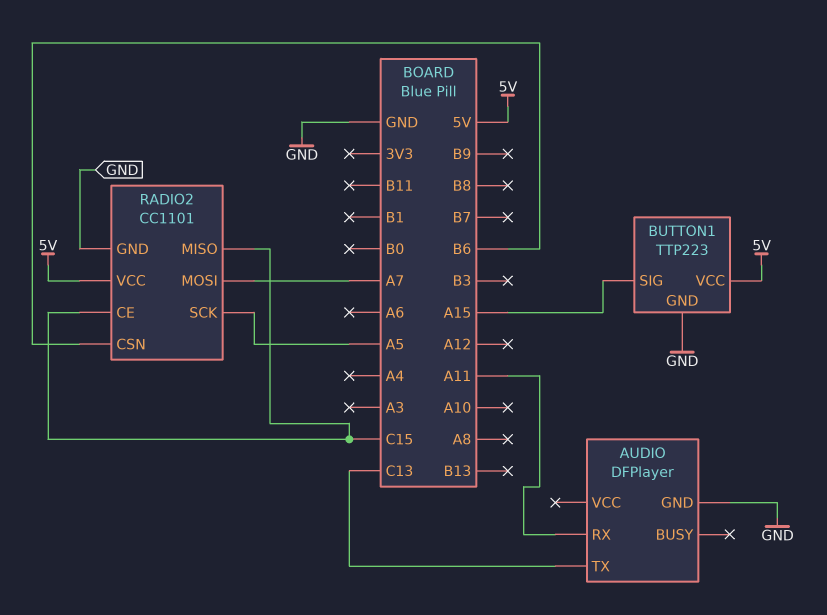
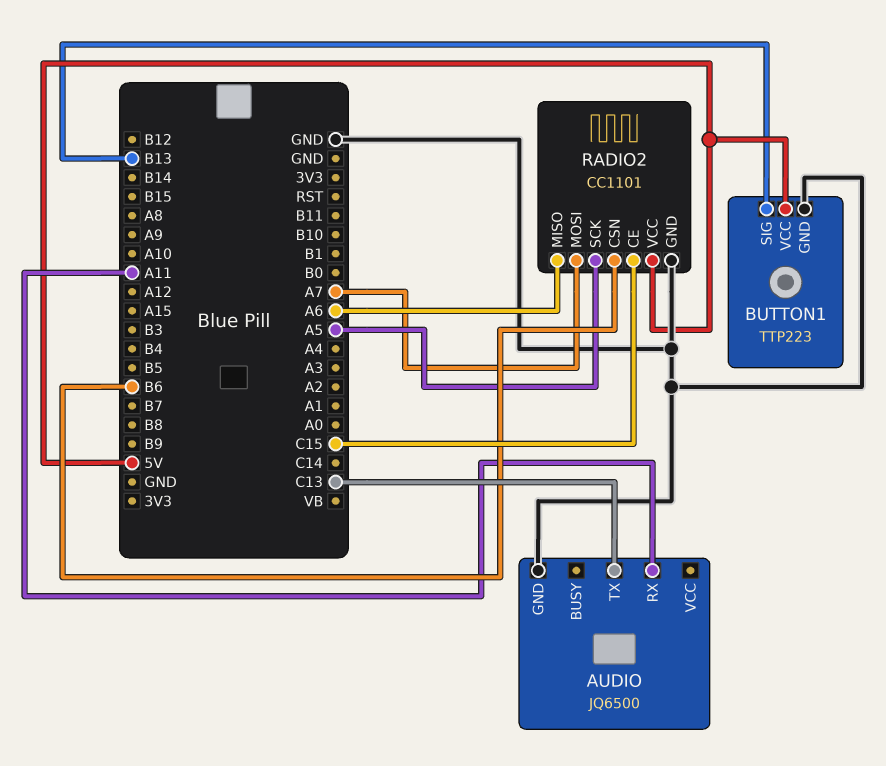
AUDIO: DFPlayer -> JQ6500
BUTTON1 pin SIG: A15 -> B13
RADIO2 pin MISO: C15 -> A6

